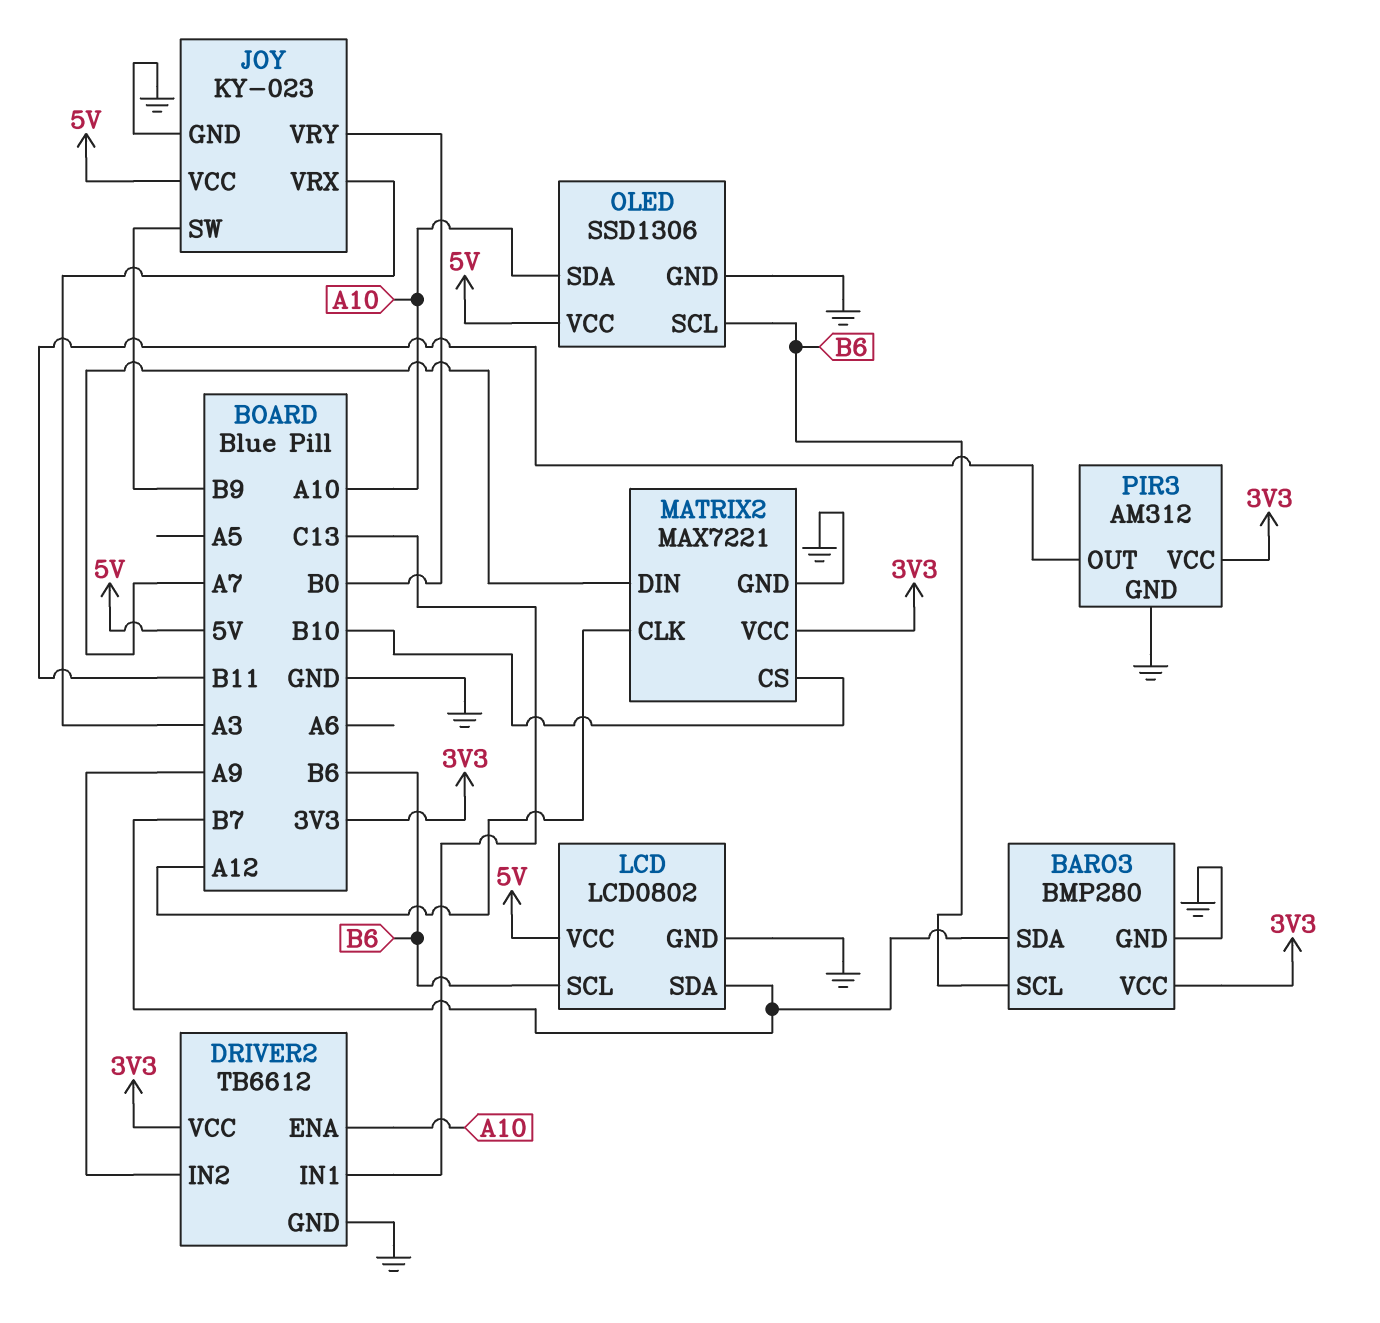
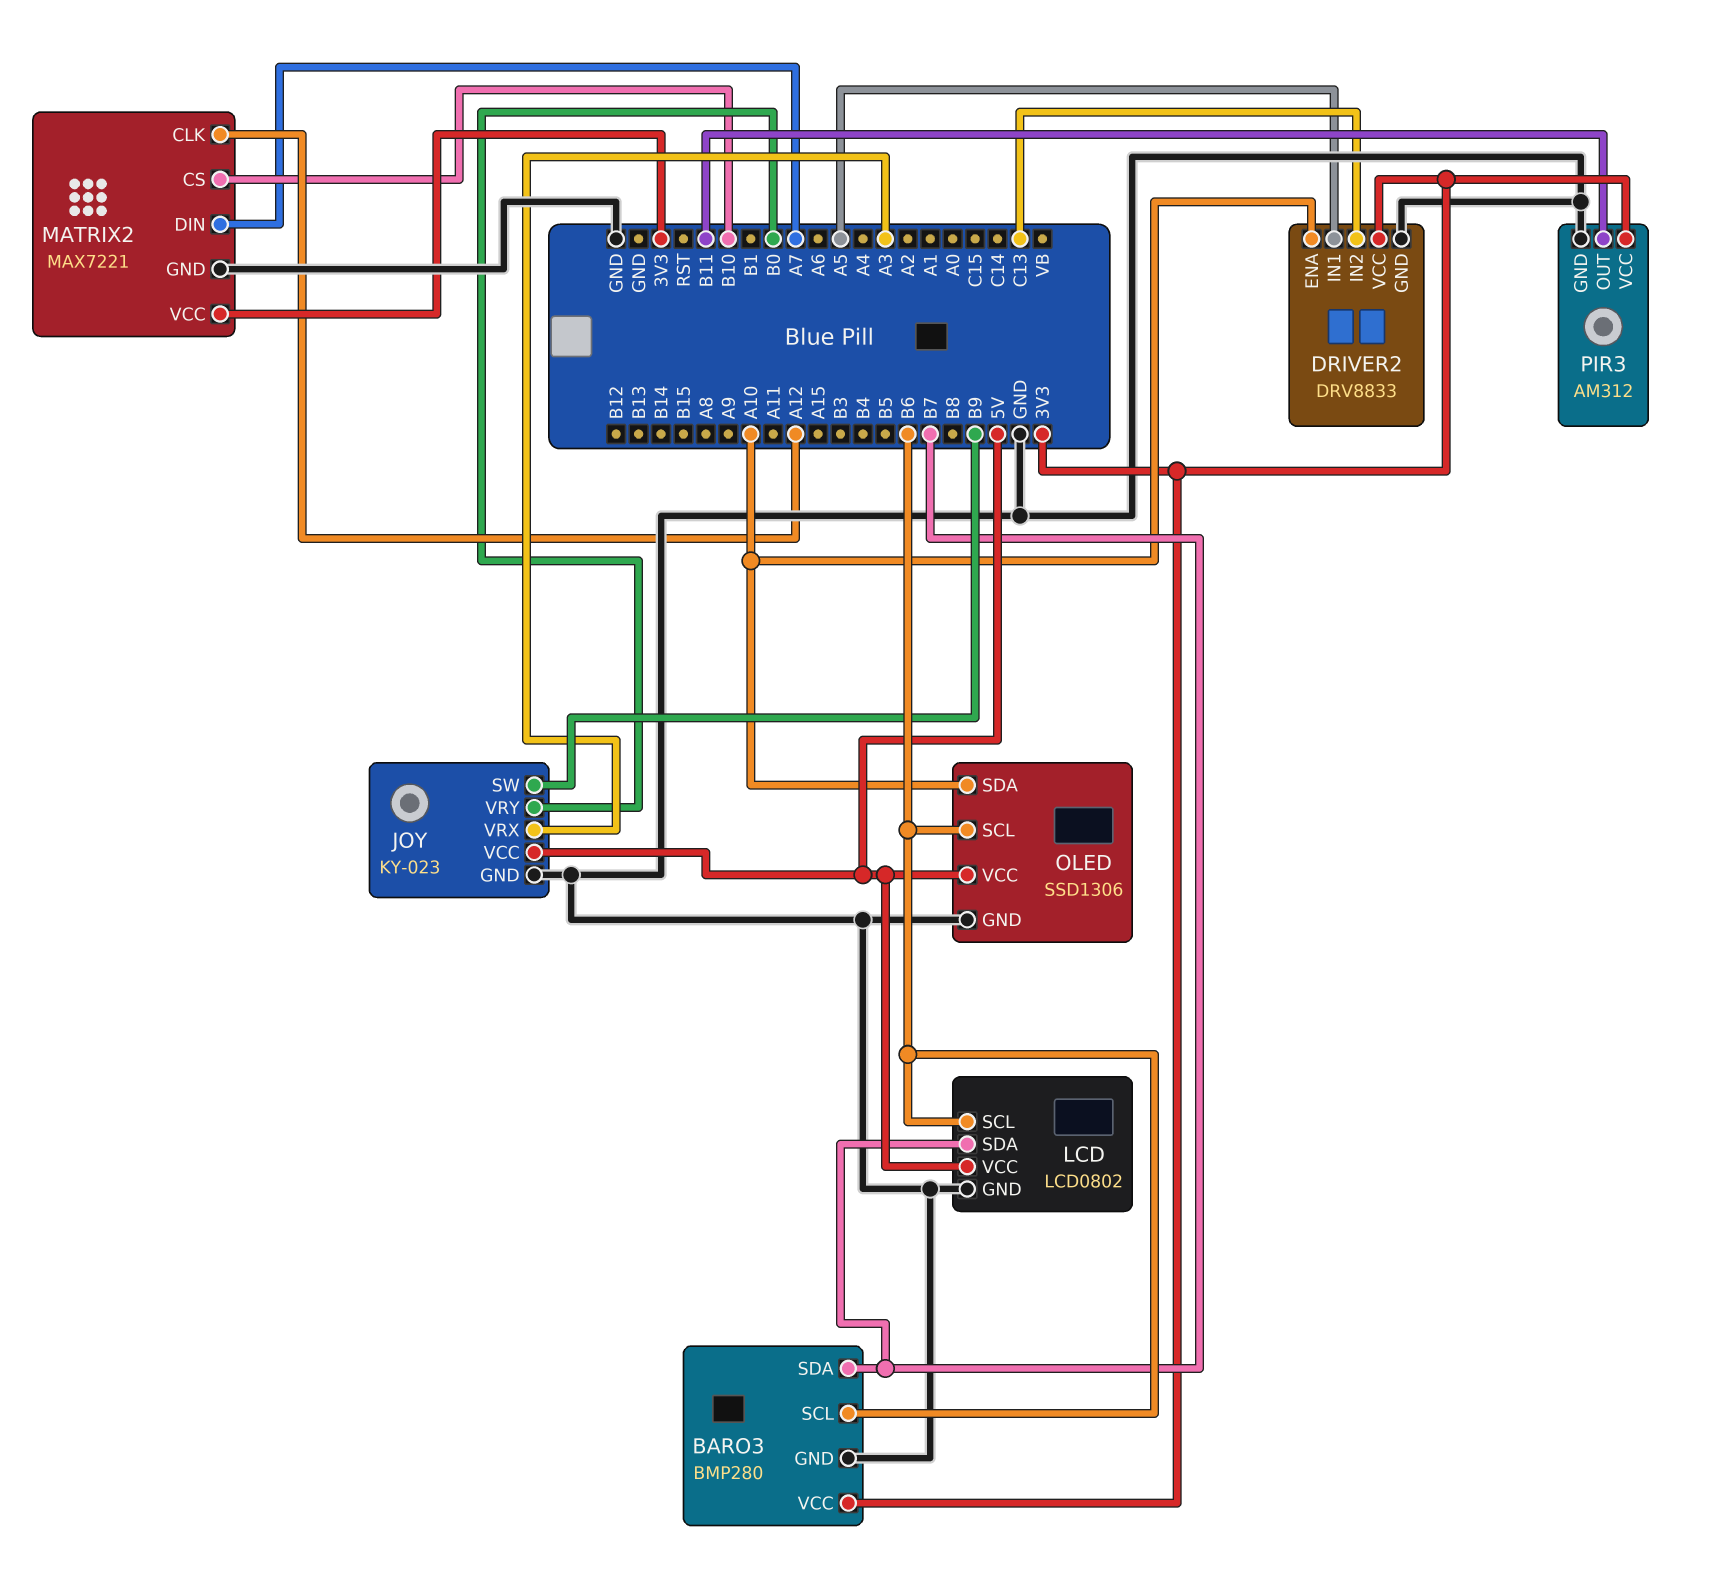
DRIVER2: TB6612 -> DRV8833
DRIVER2 pin IN1: C13 -> A5
DRIVER2 pin IN2: A9 -> C13

